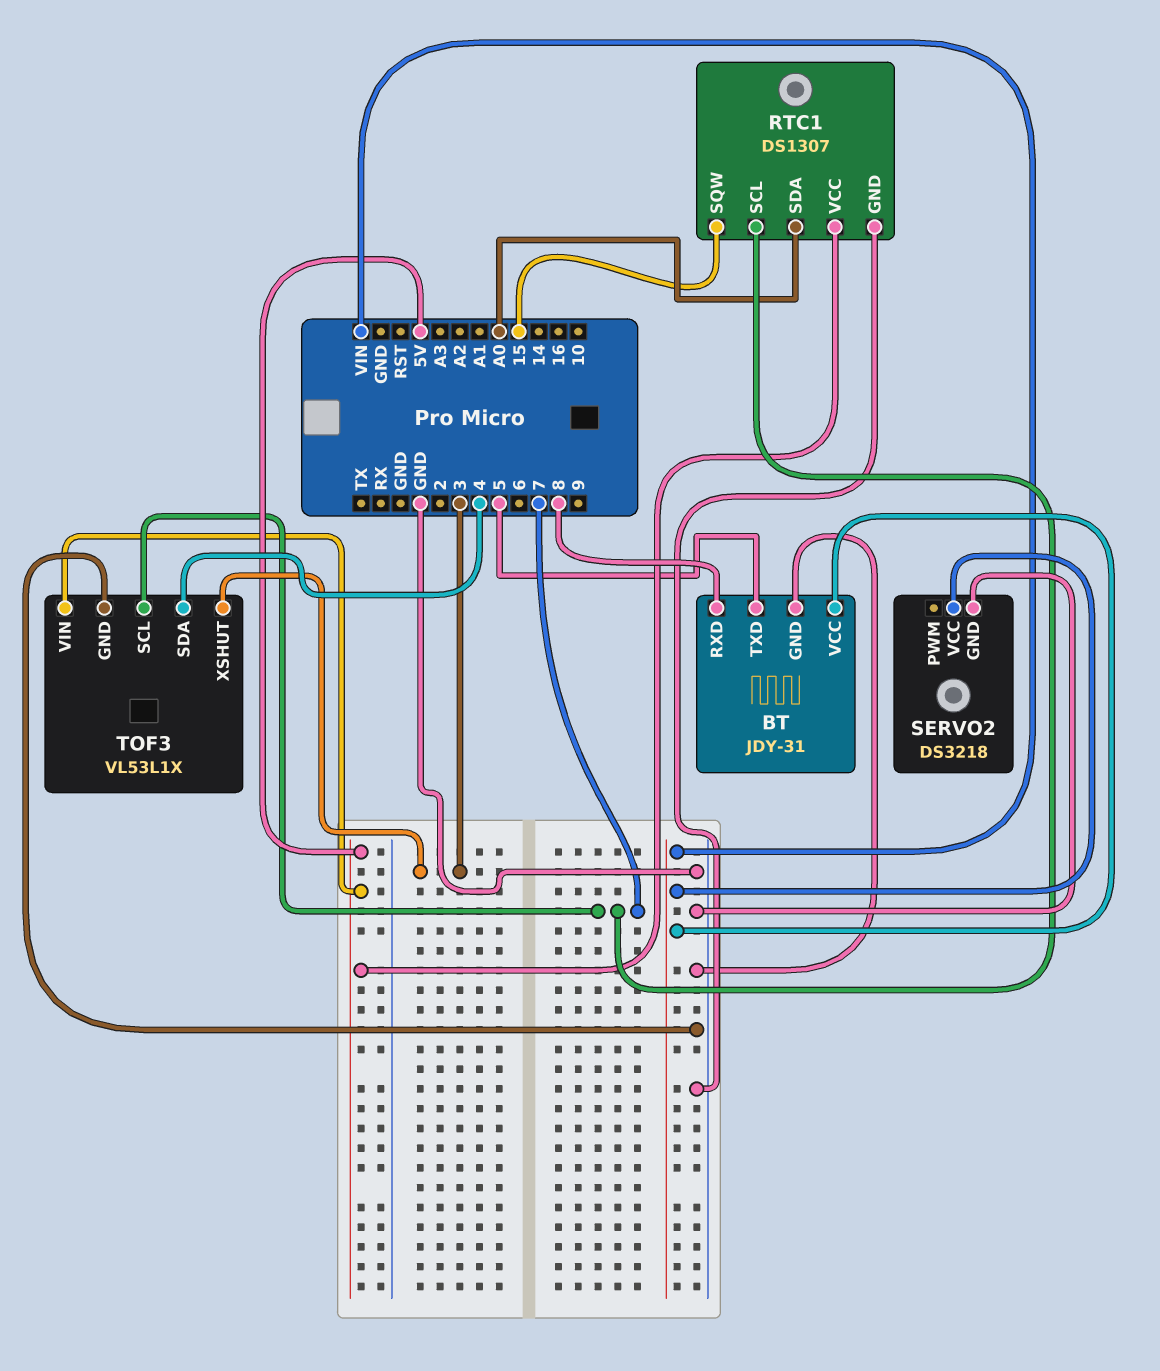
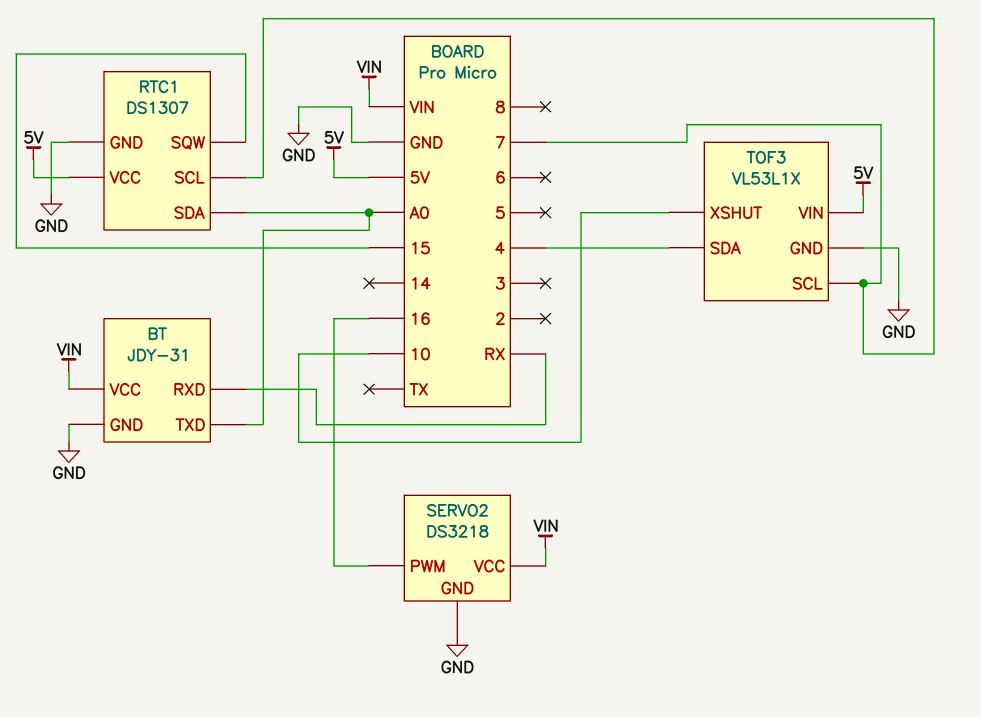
BT pin RXD: 8 -> RX
BT pin TXD: 5 -> A0
SERVO2 pin PWM: none -> 16
TOF3 pin XSHUT: 3 -> 10

